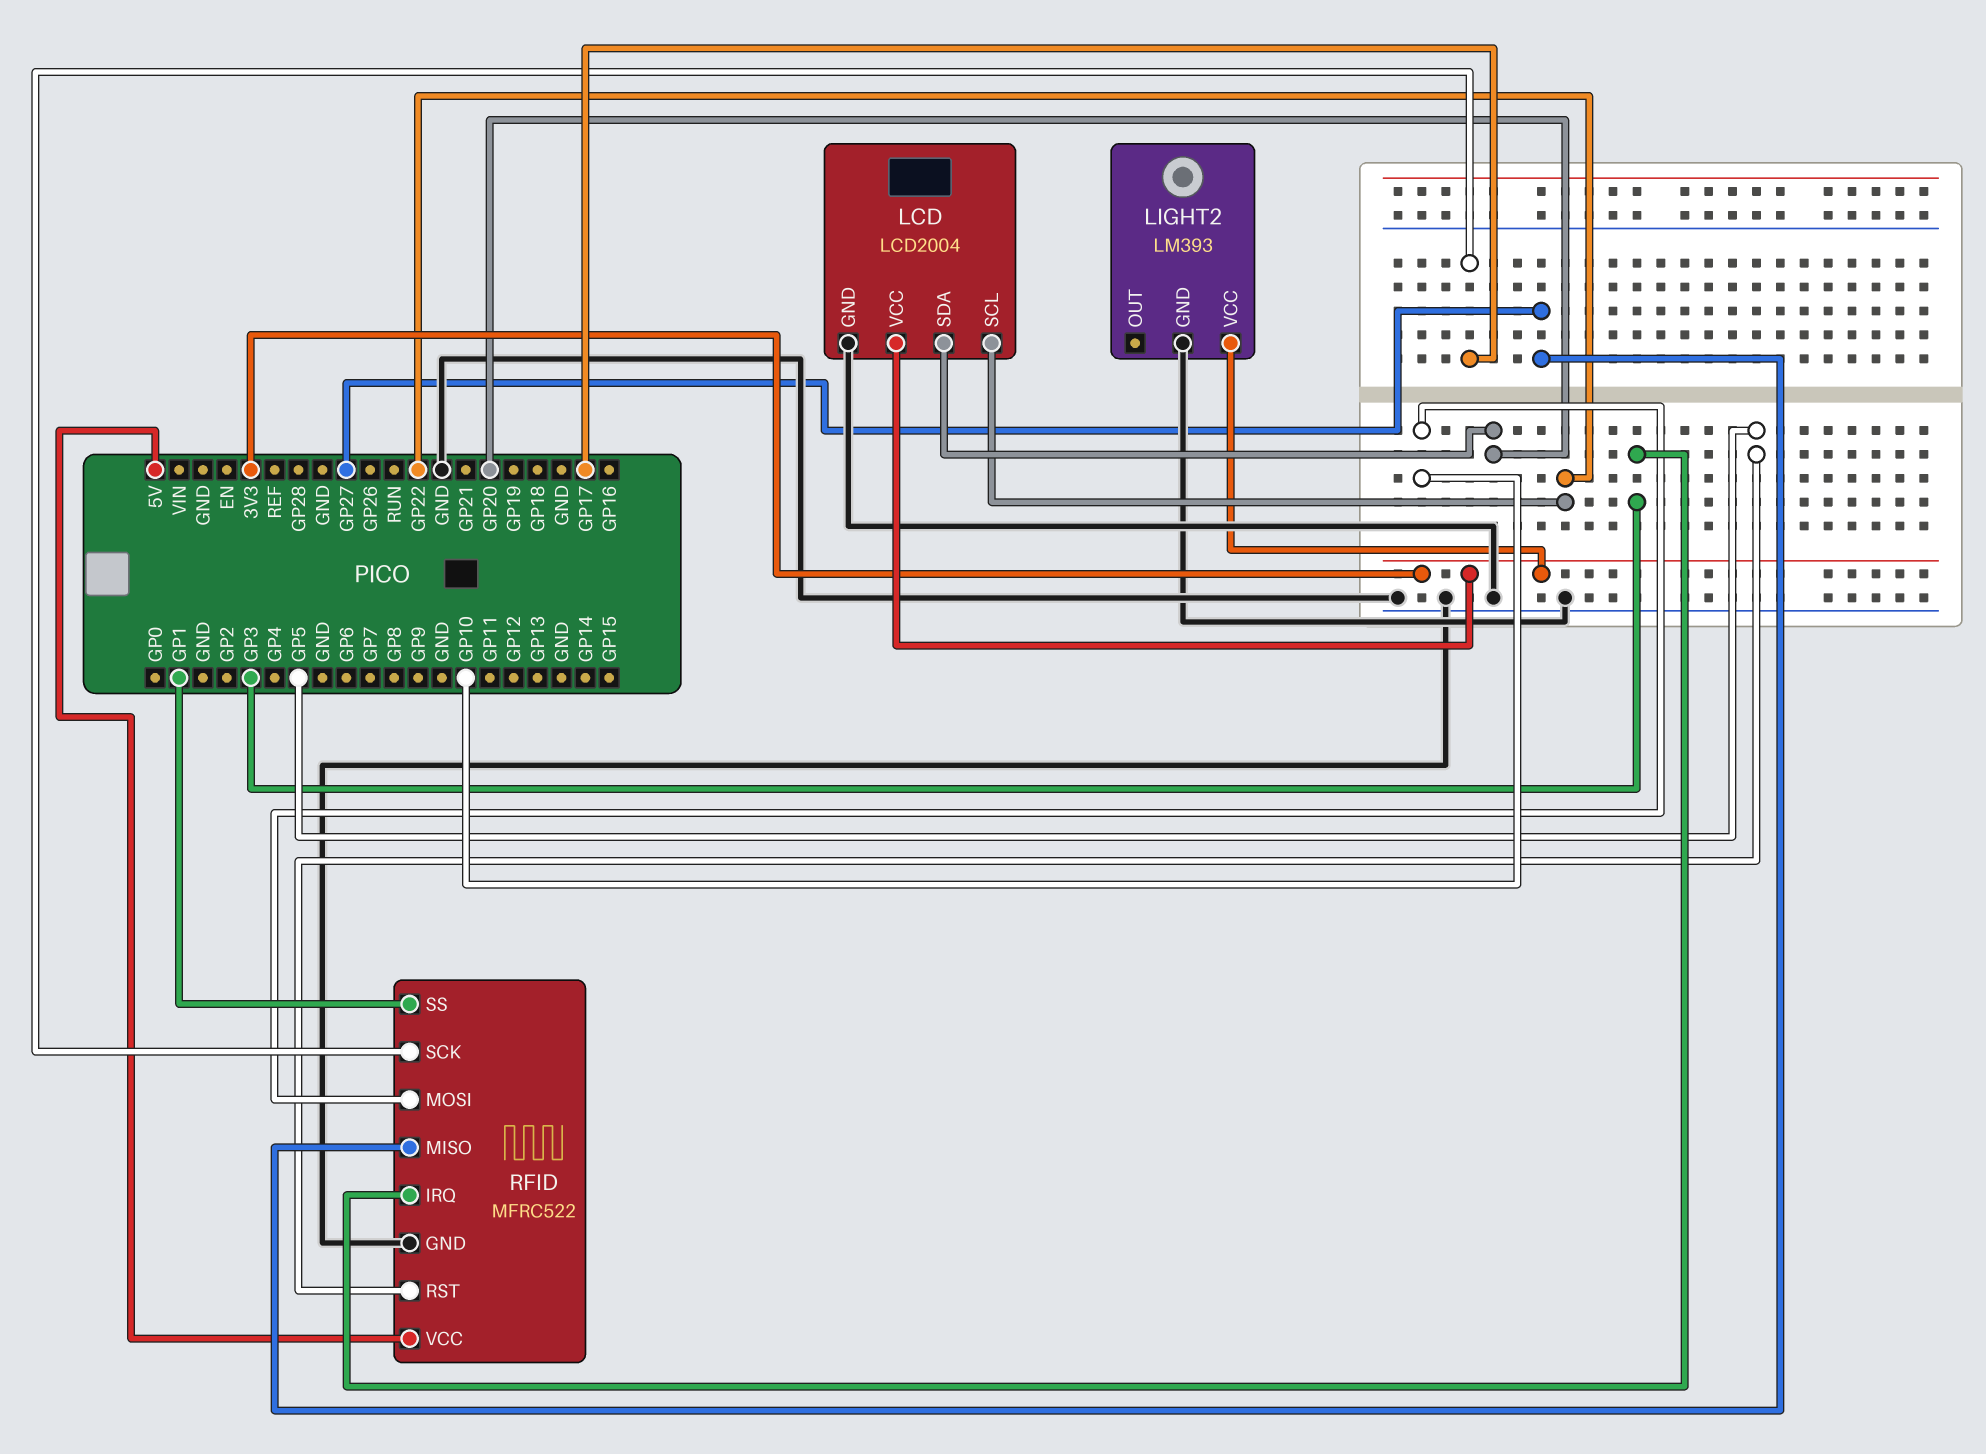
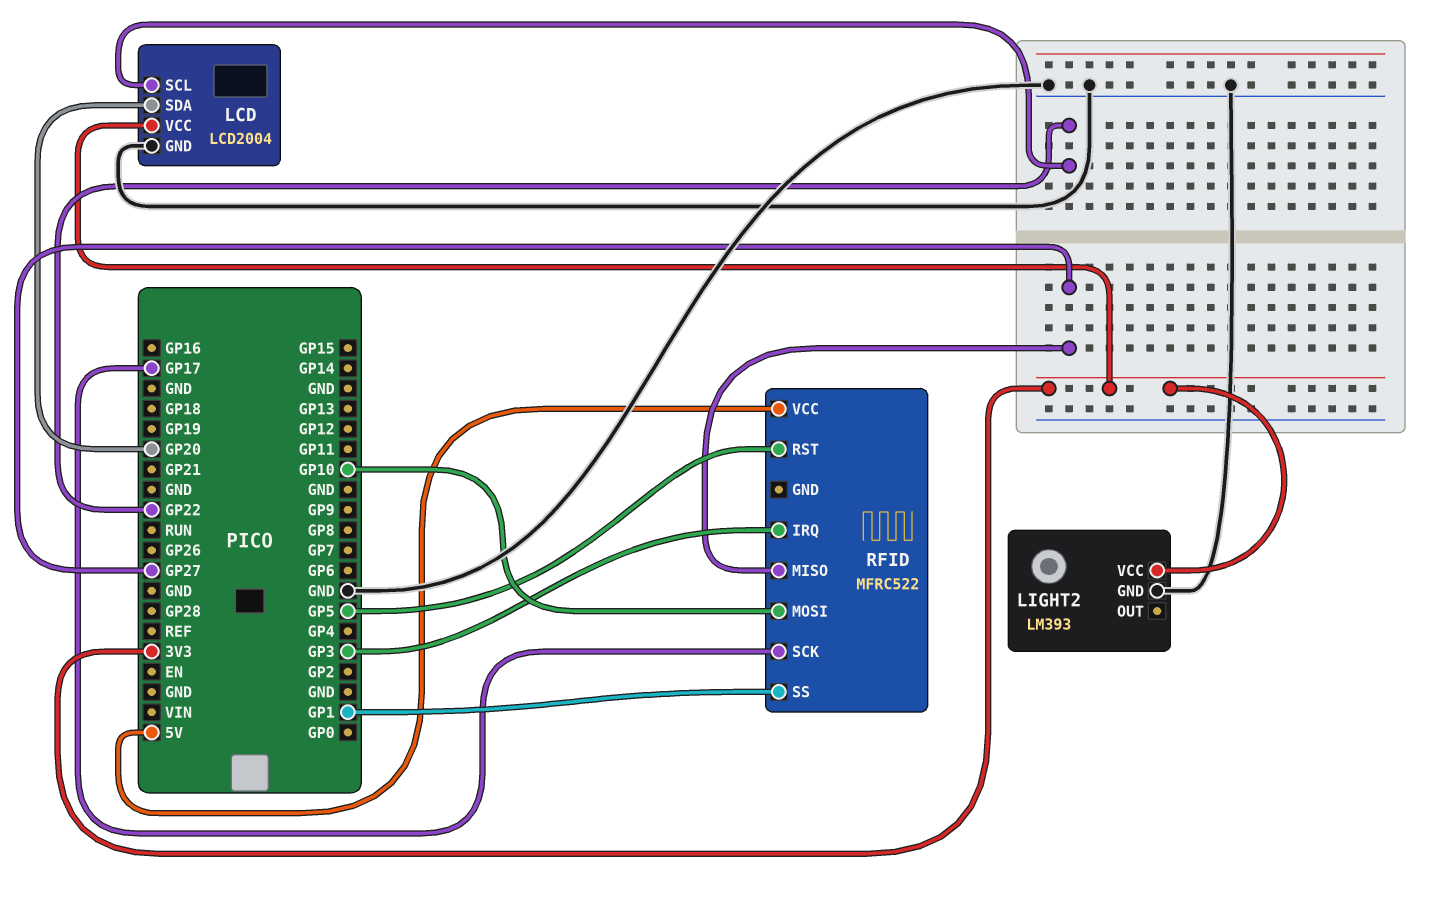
RFID pin GND: GND -> none

